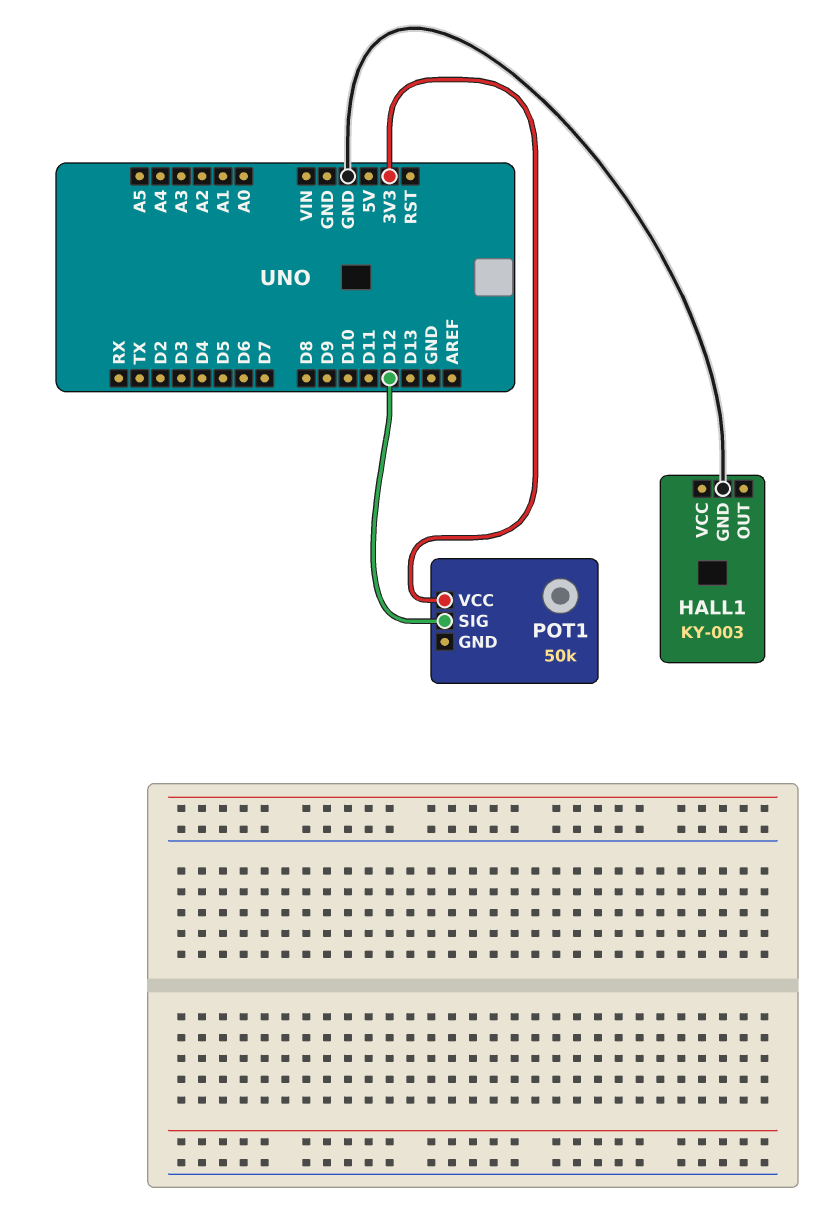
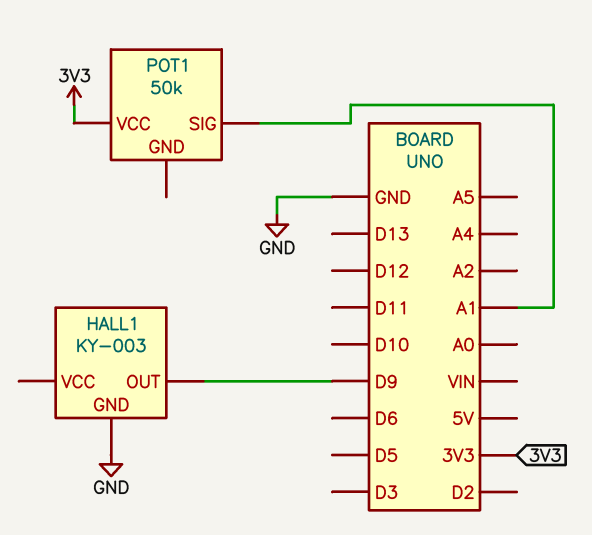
HALL1 pin OUT: none -> D9
POT1 pin SIG: D12 -> A1

